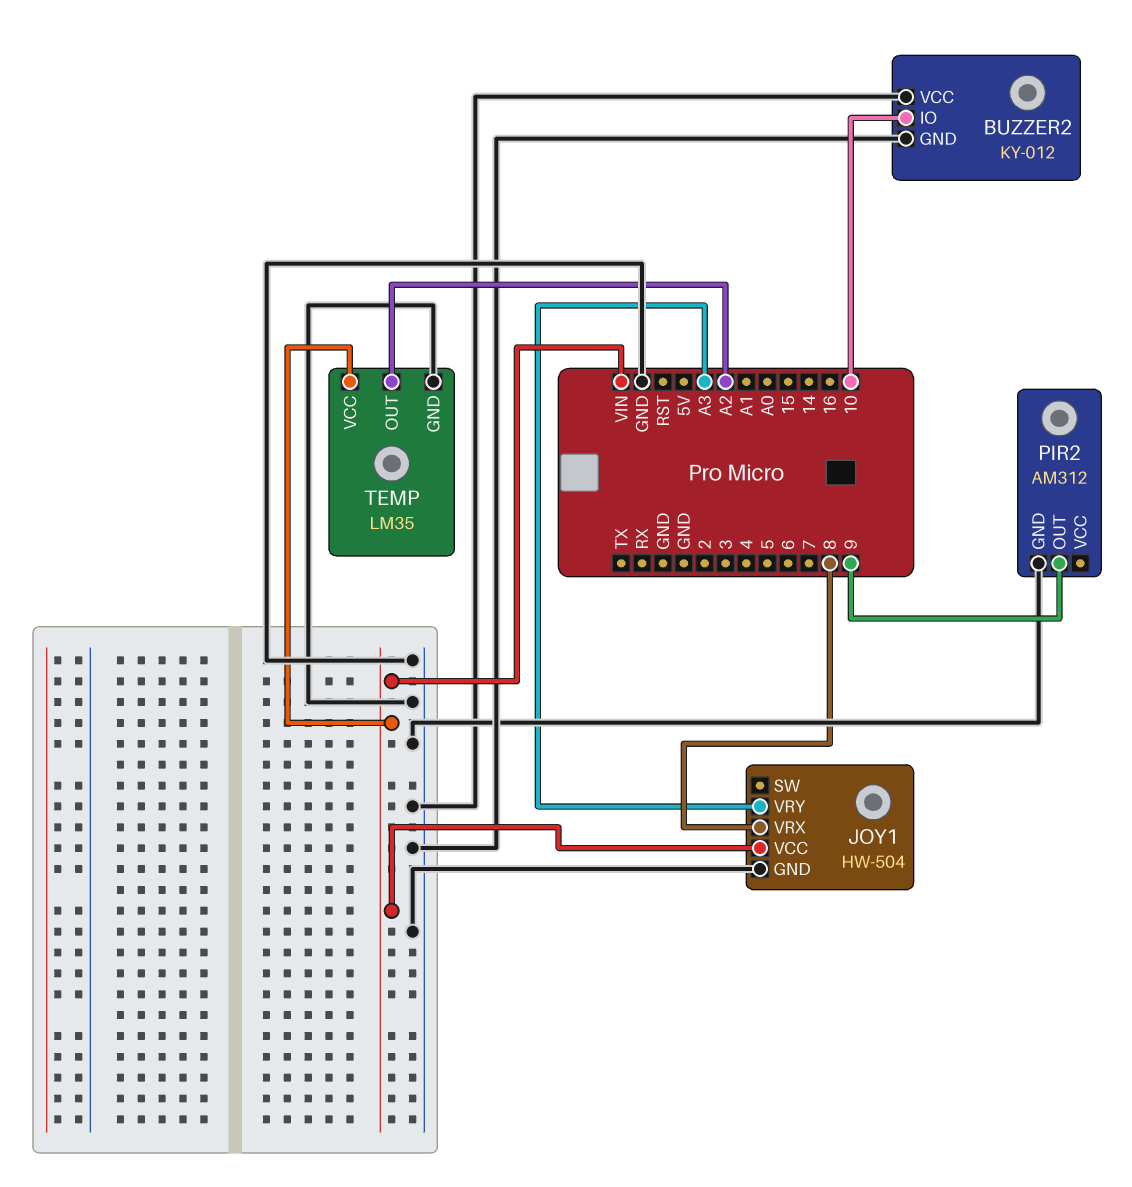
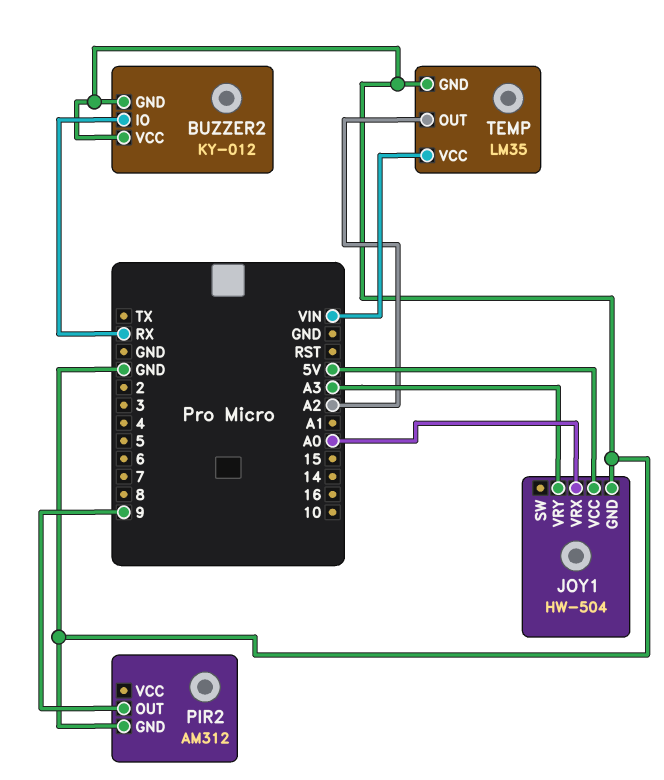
BUZZER2 pin IO: 10 -> RX
JOY1 pin VCC: VIN -> 5V
JOY1 pin VRX: 8 -> A0

